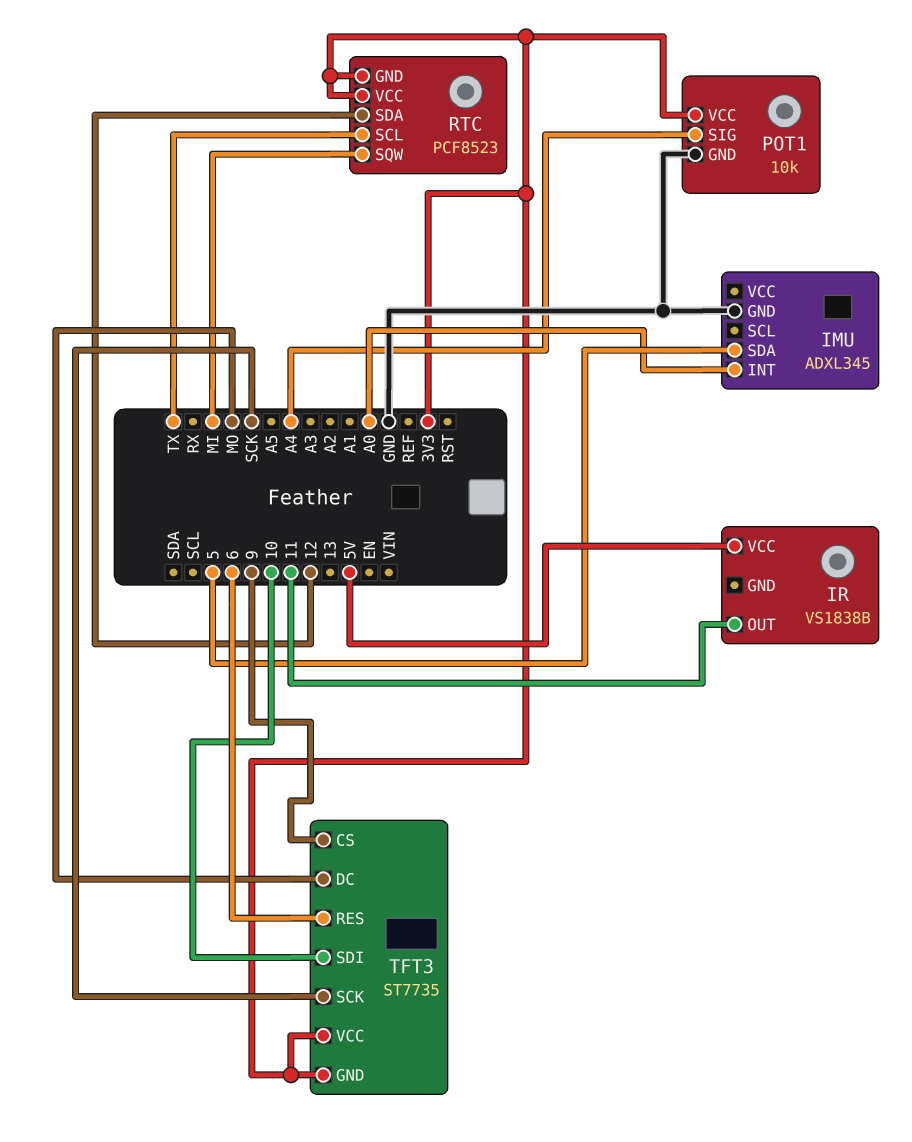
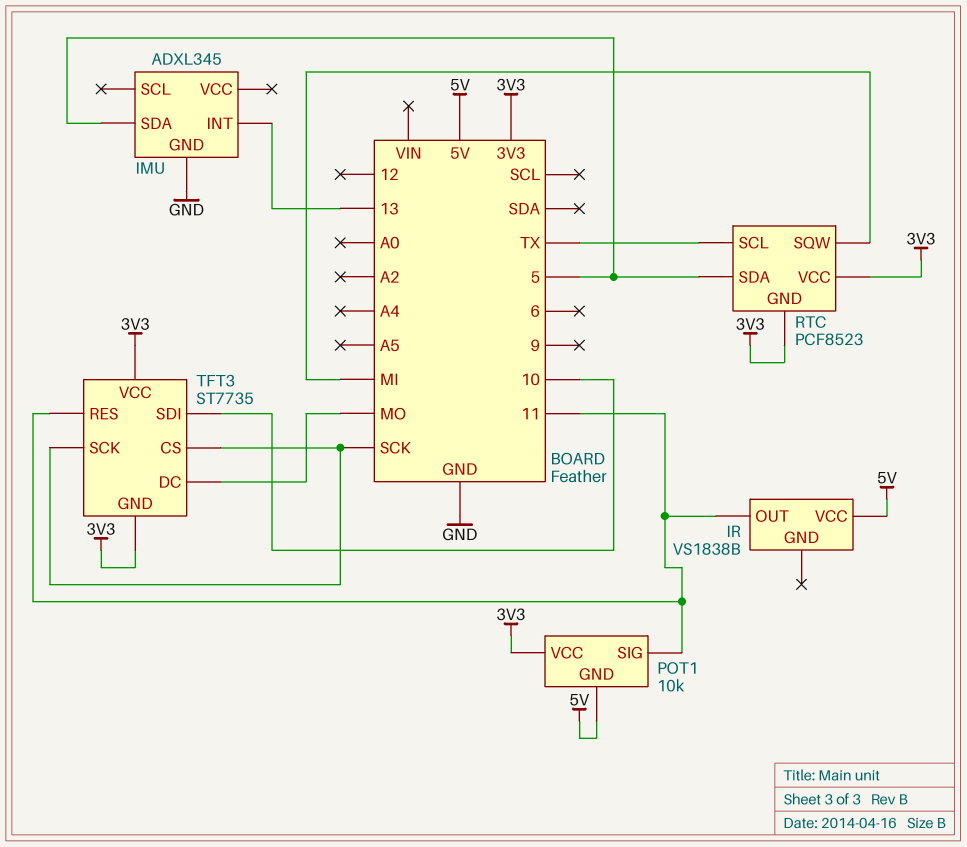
IMU pin INT: A0 -> 13
POT1 pin GND: GND -> 5V
POT1 pin SIG: A4 -> 11
RTC pin SDA: 12 -> 5
TFT3 pin CS: 9 -> SCK
TFT3 pin RES: 6 -> 11

